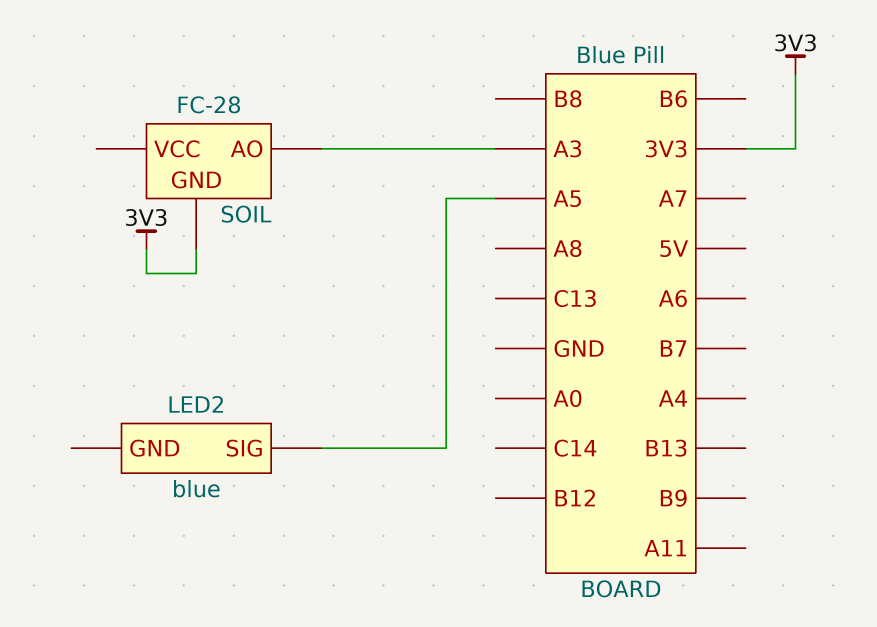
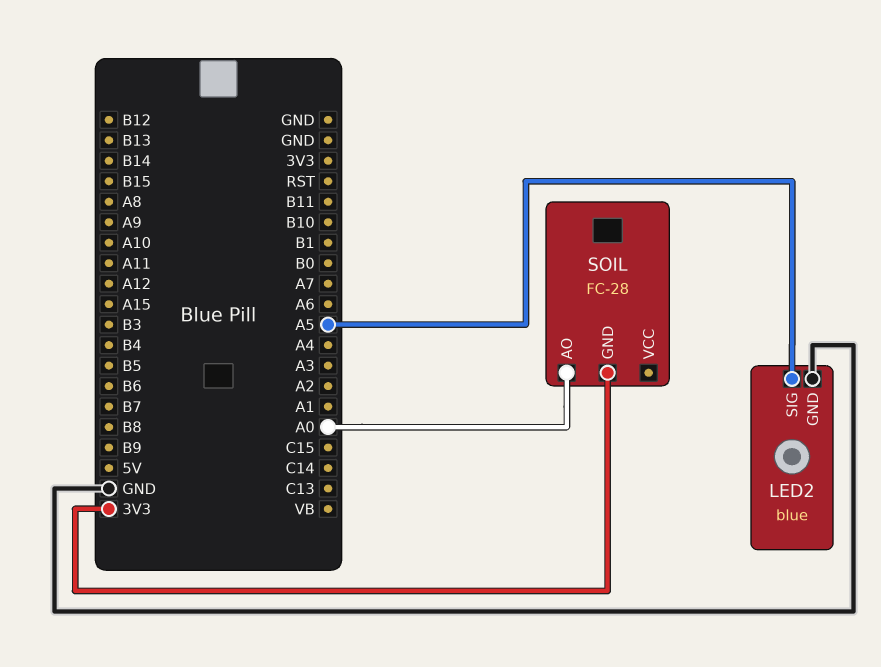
LED2 pin GND: none -> GND
SOIL pin AO: A3 -> A0

